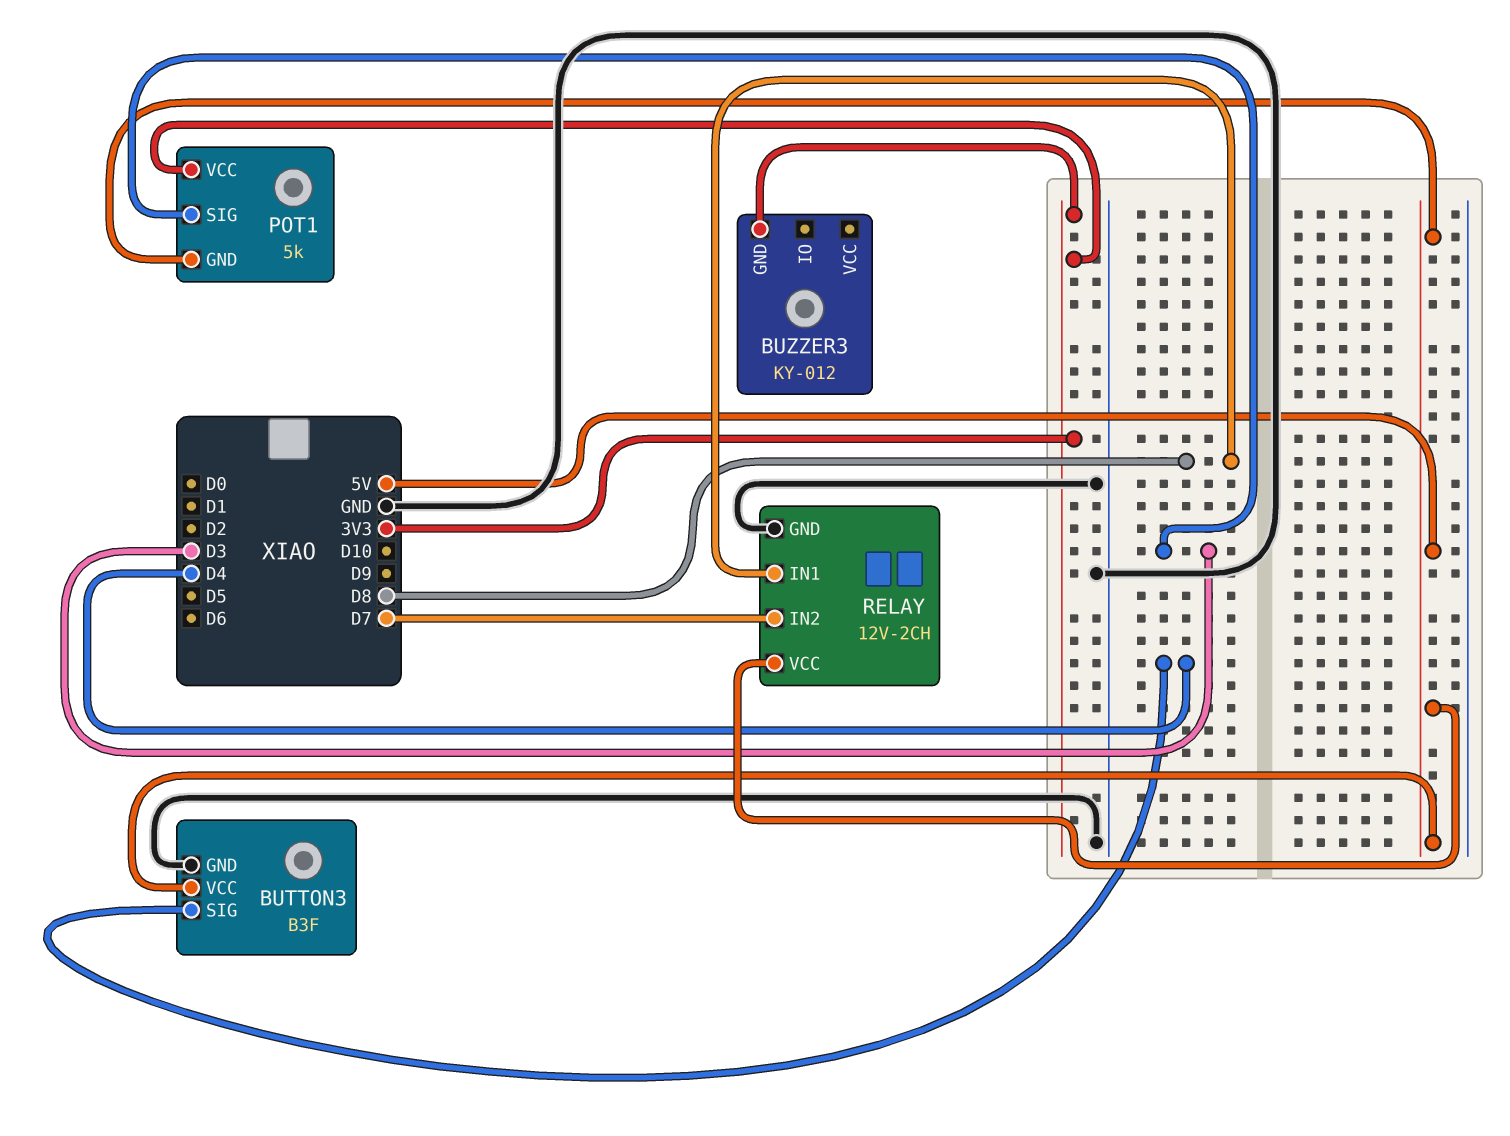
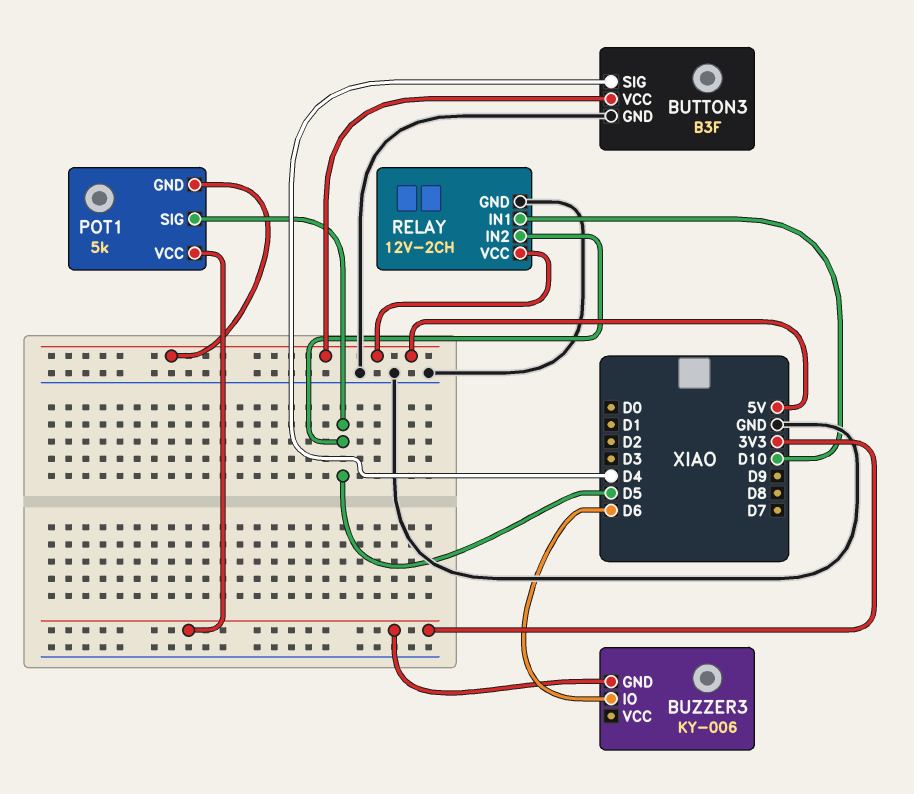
BUZZER3: KY-012 -> KY-006
BUZZER3 pin IO: none -> D6
POT1 pin SIG: D3 -> D5
RELAY pin IN1: D8 -> D10
RELAY pin IN2: D7 -> D5

